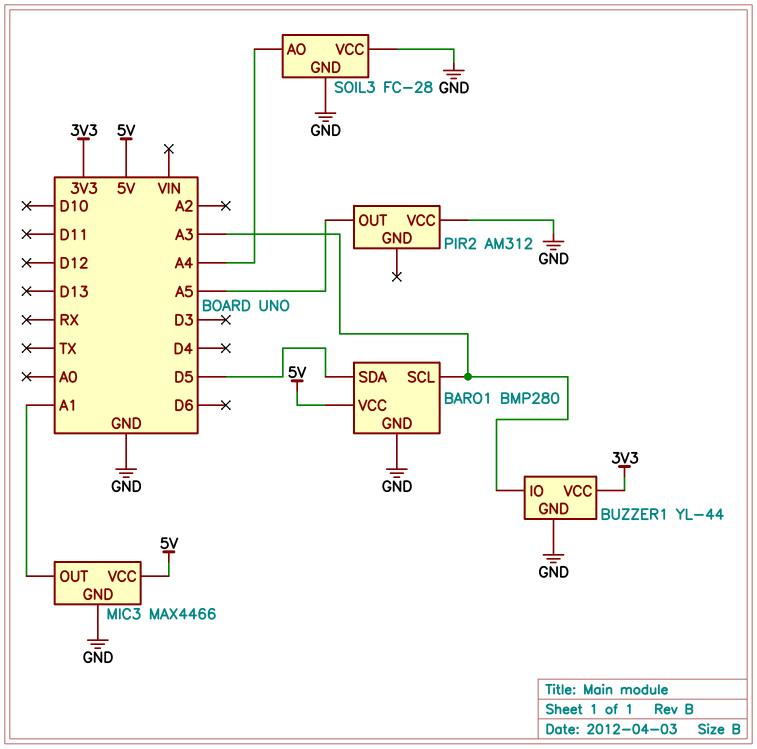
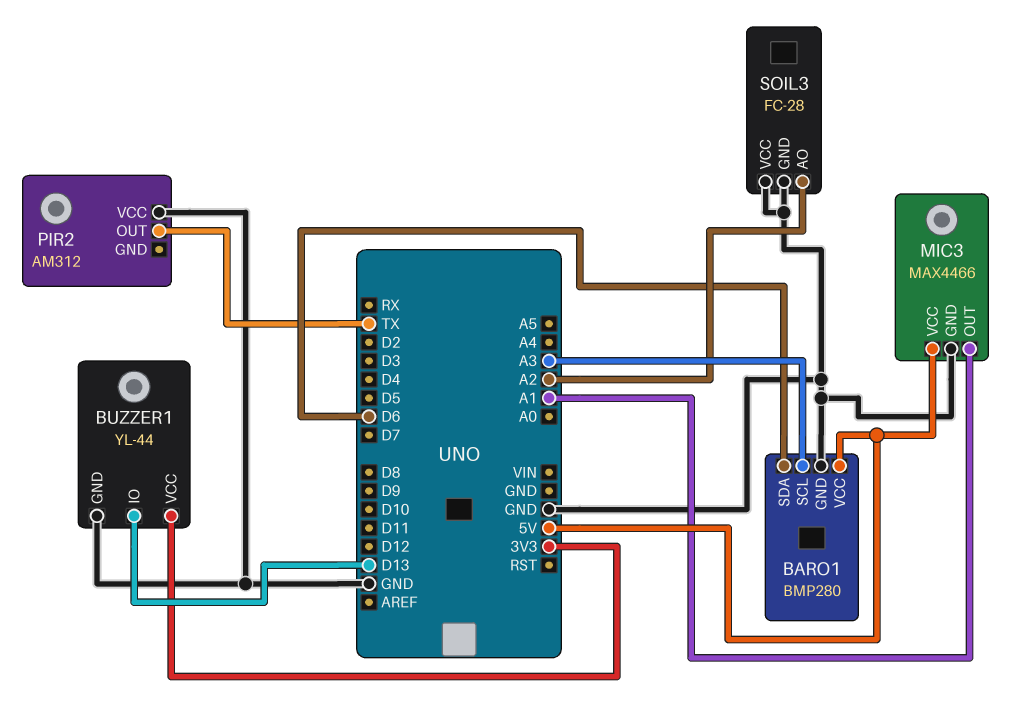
BARO1 pin SDA: D5 -> D6
BUZZER1 pin IO: A3 -> D13
PIR2 pin OUT: A5 -> TX
SOIL3 pin AO: A4 -> A2

